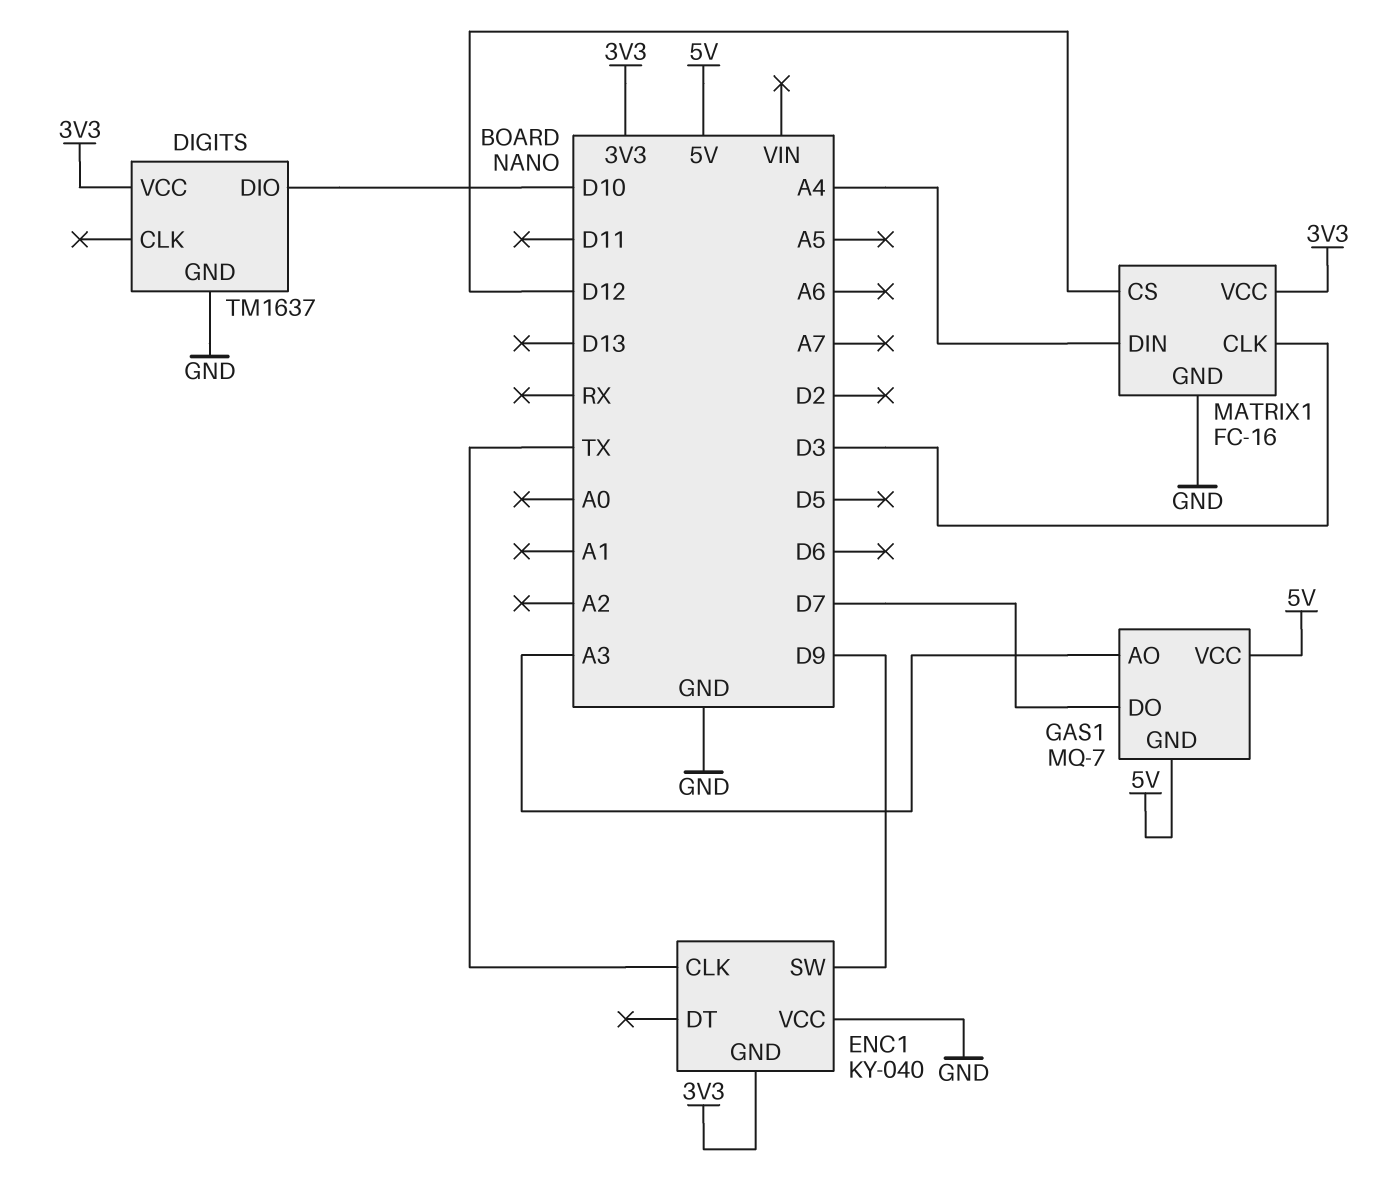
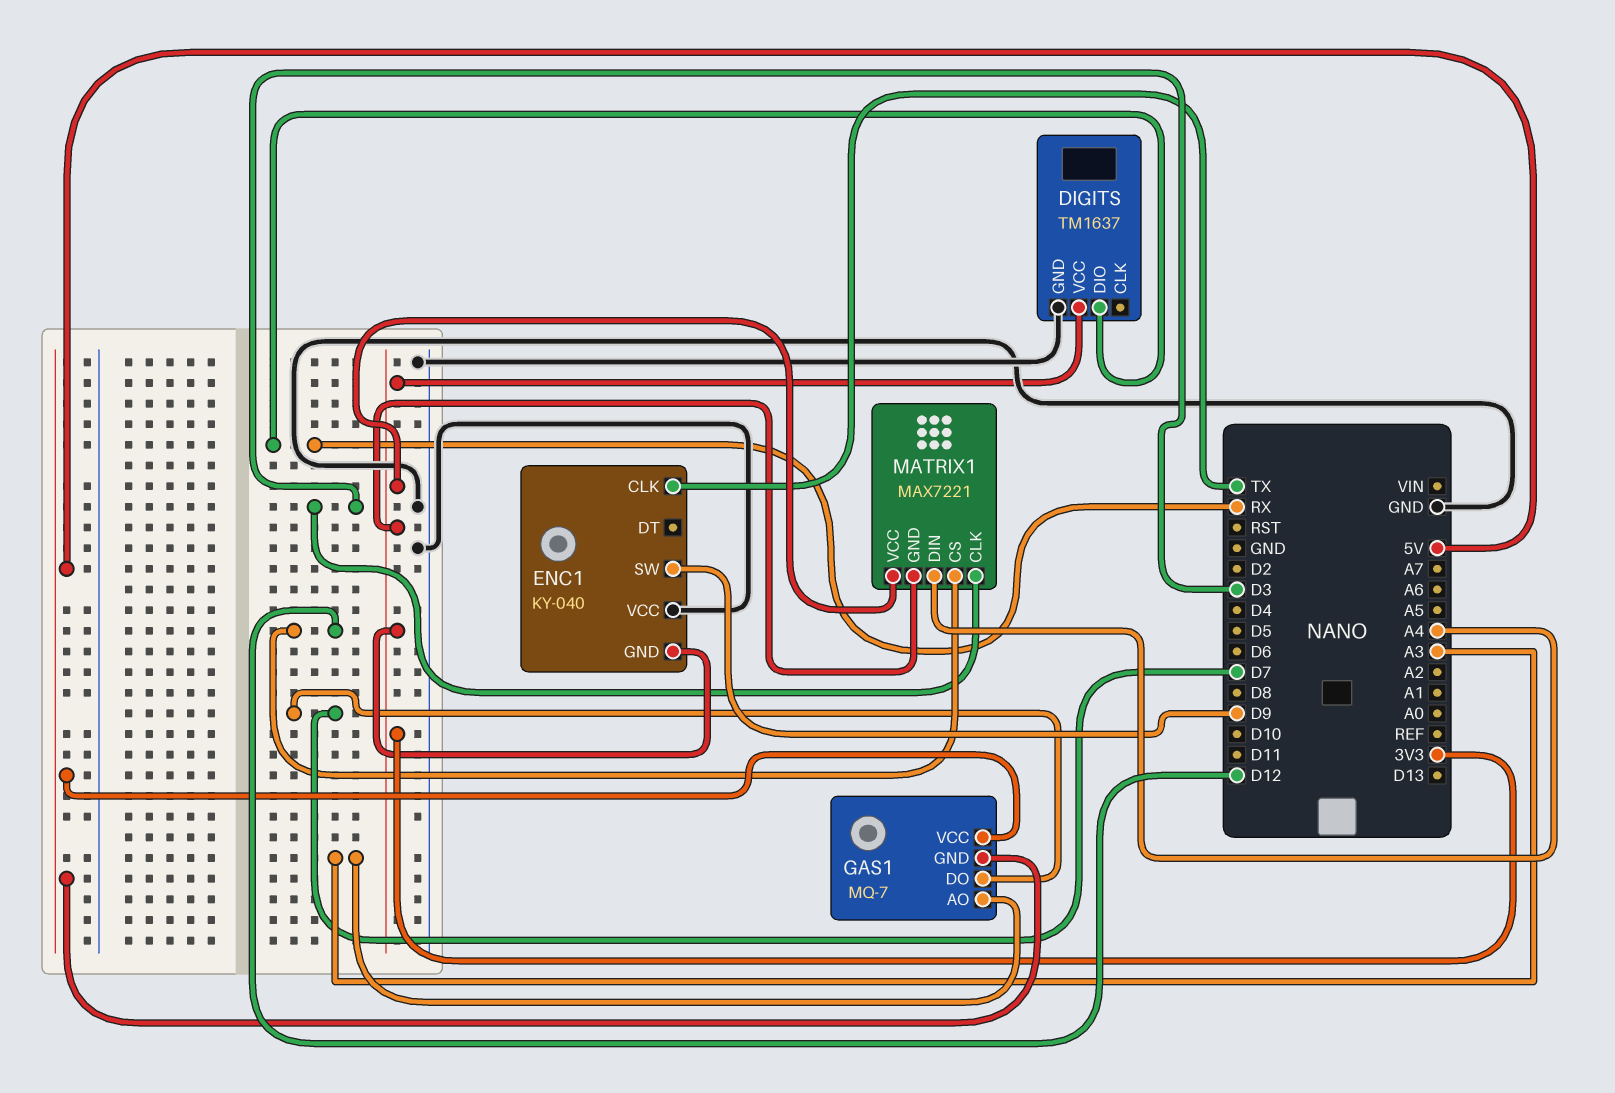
DIGITS pin DIO: D10 -> RX
MATRIX1: FC-16 -> MAX7221
MATRIX1 pin GND: GND -> 3V3

